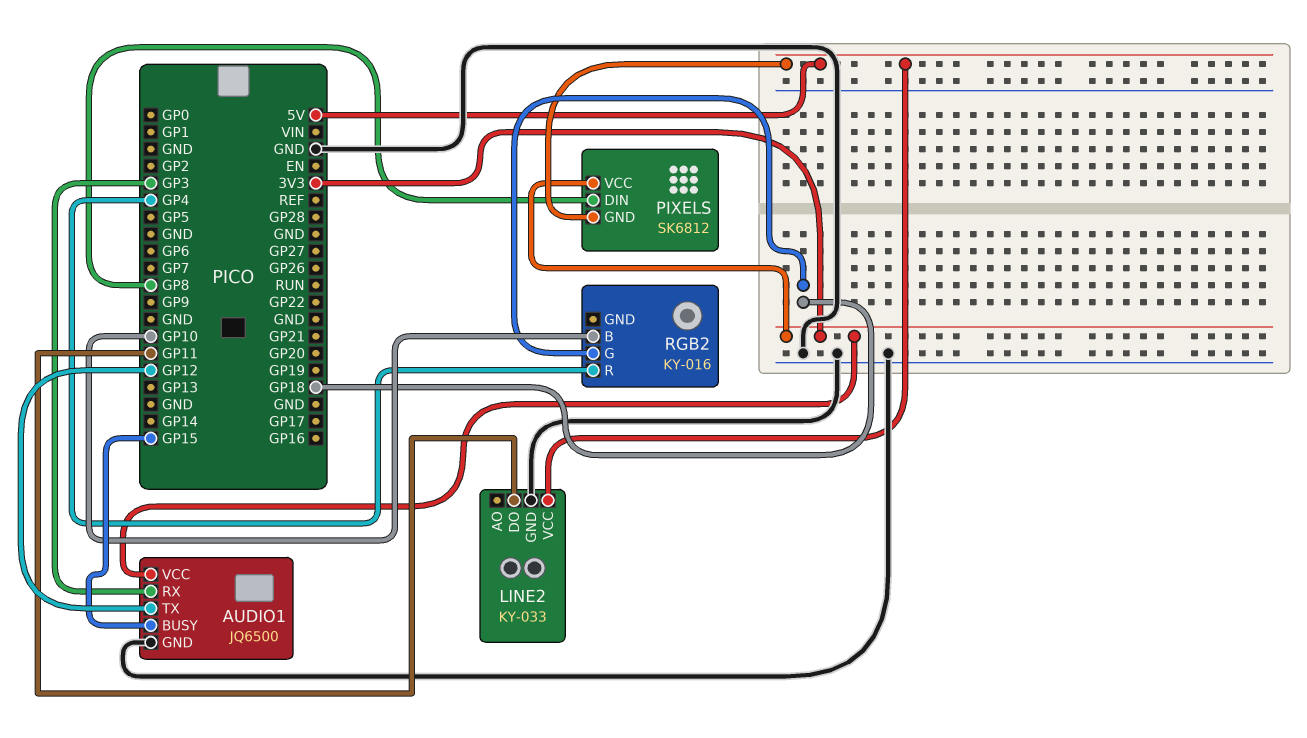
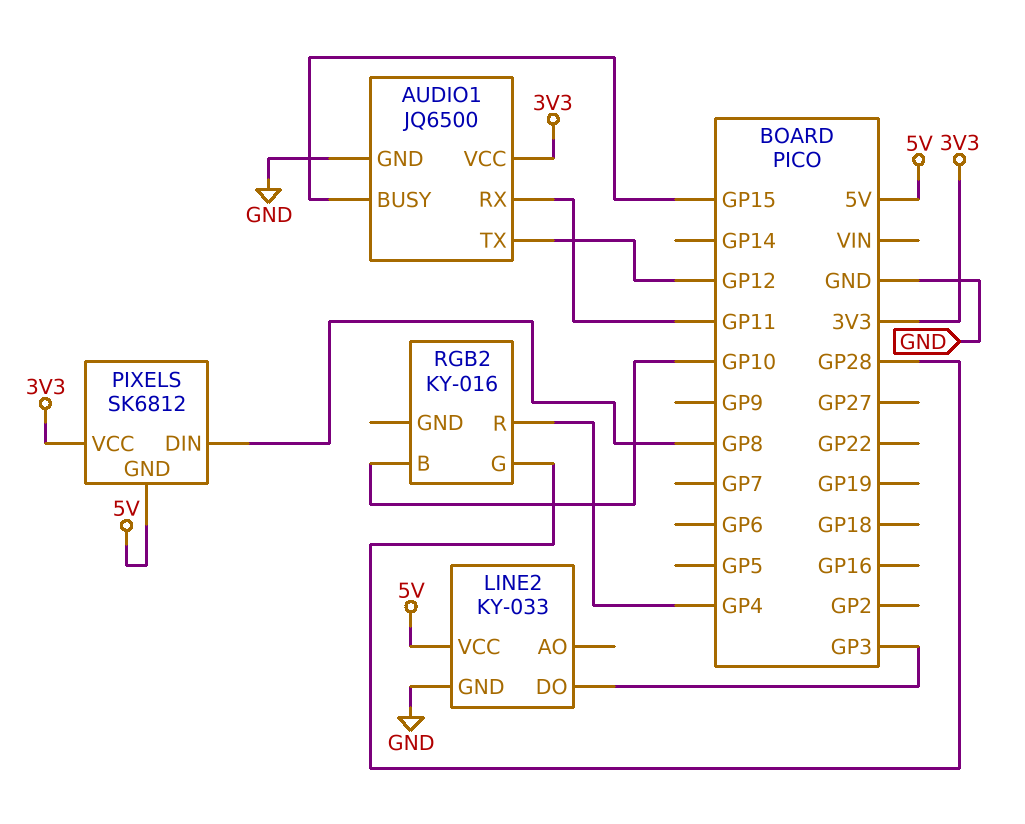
AUDIO1 pin RX: GP3 -> GP11
LINE2 pin DO: GP11 -> GP3
RGB2 pin G: GP18 -> GP28

